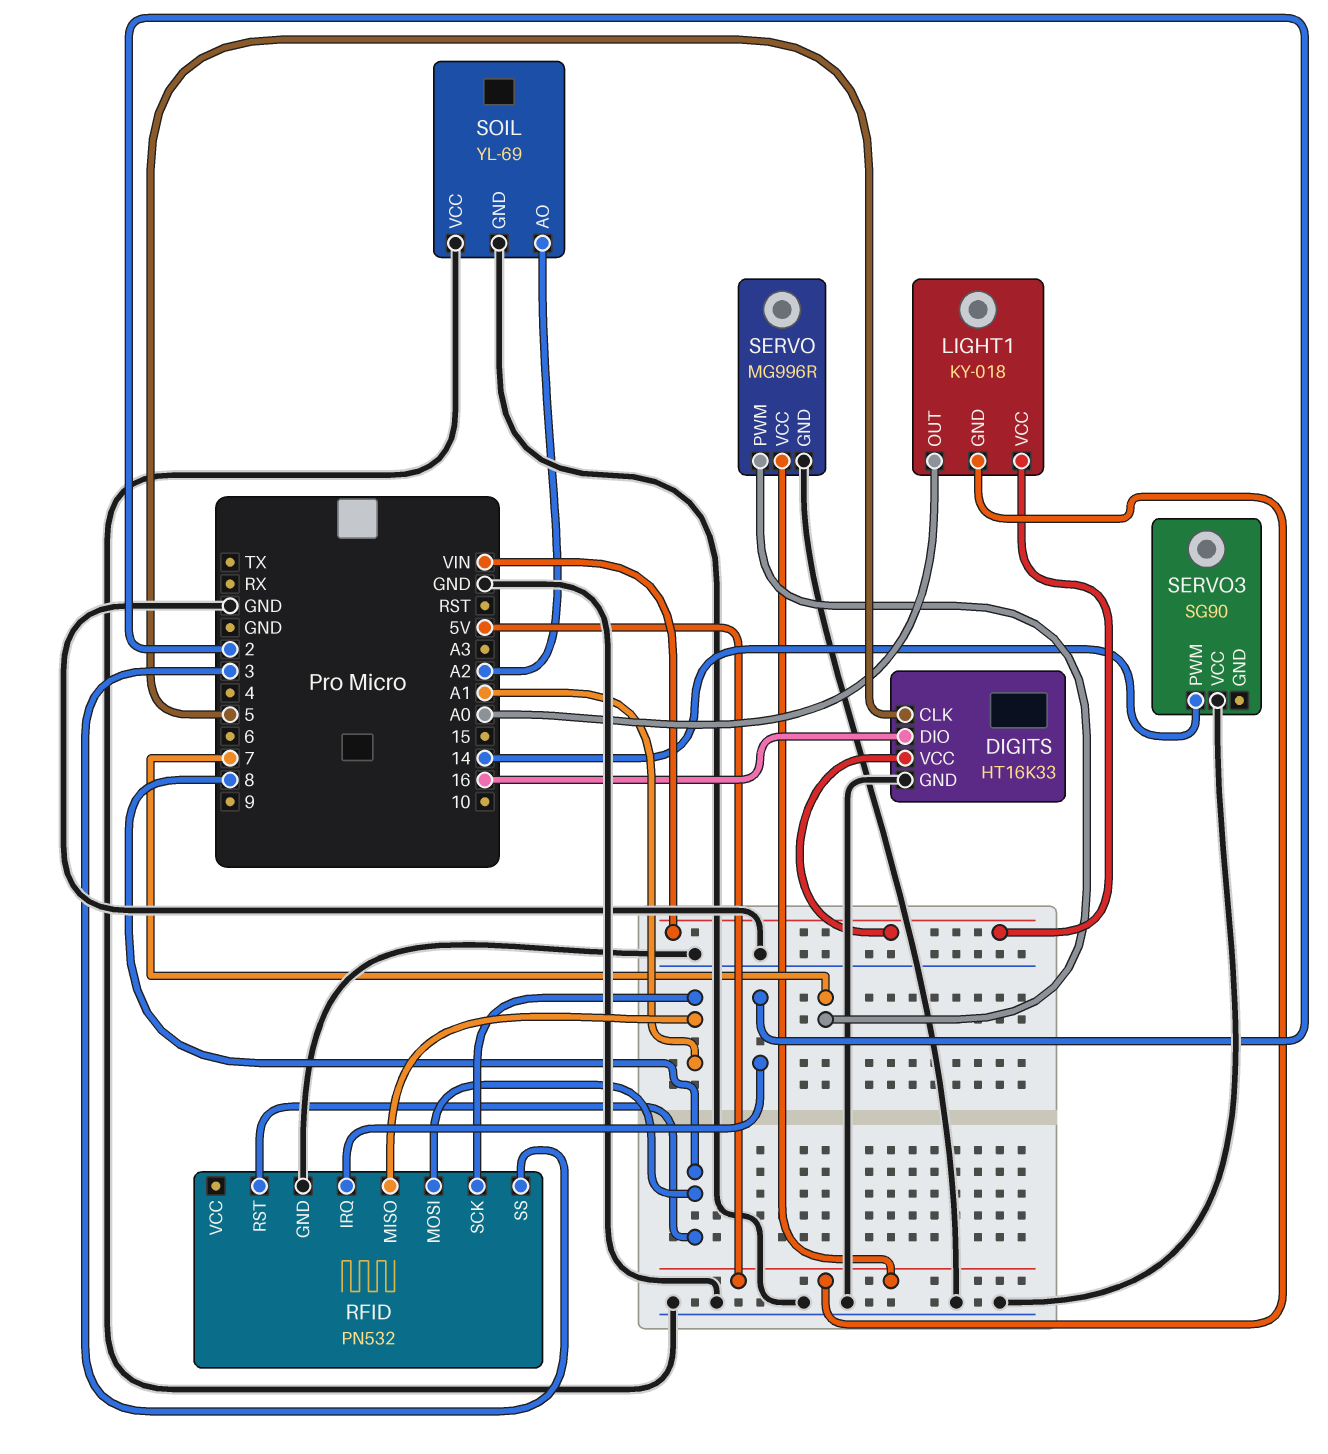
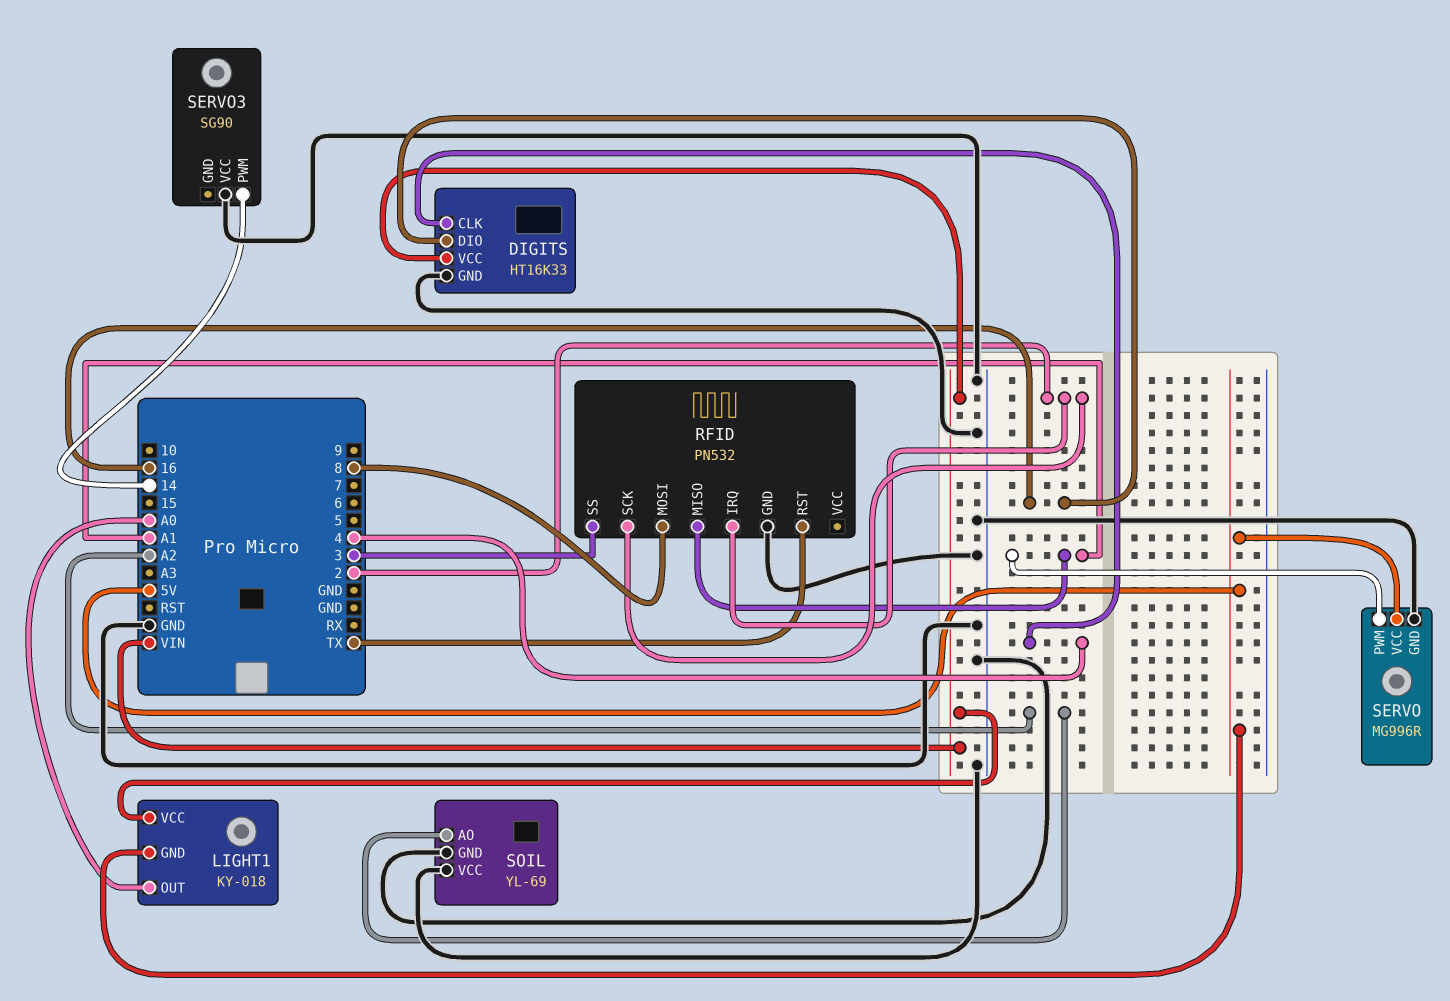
DIGITS pin CLK: 5 -> 4
RFID pin RST: 8 -> TX
RFID pin SCK: A1 -> 2
SERVO pin PWM: 7 -> A1

